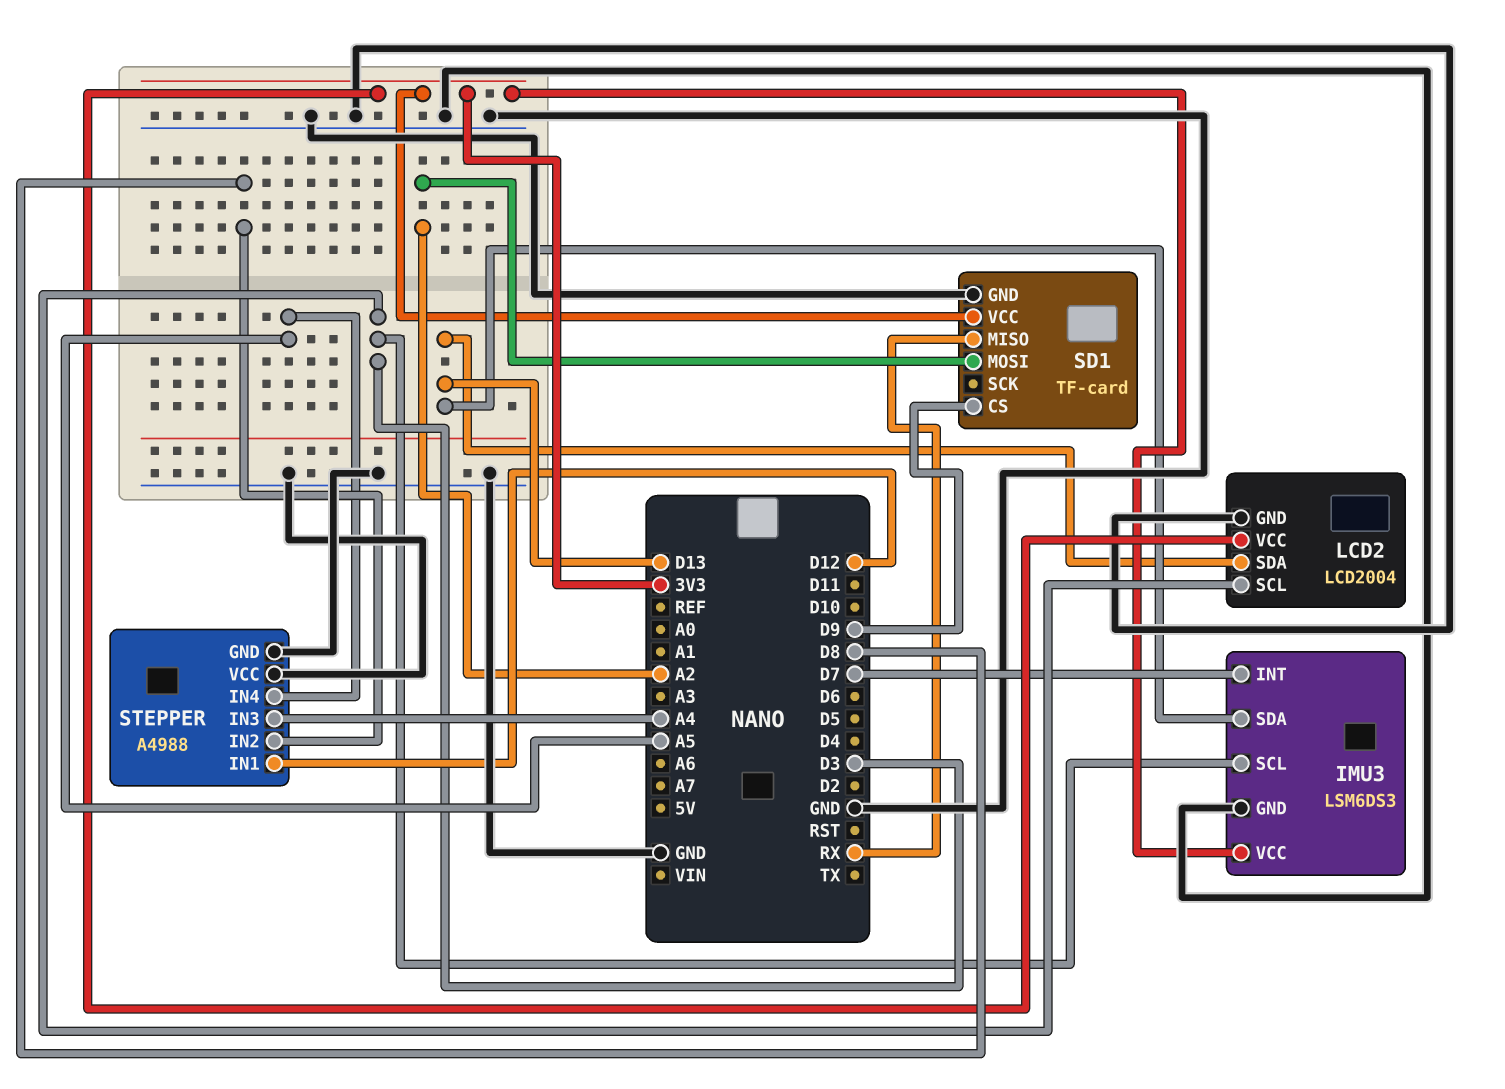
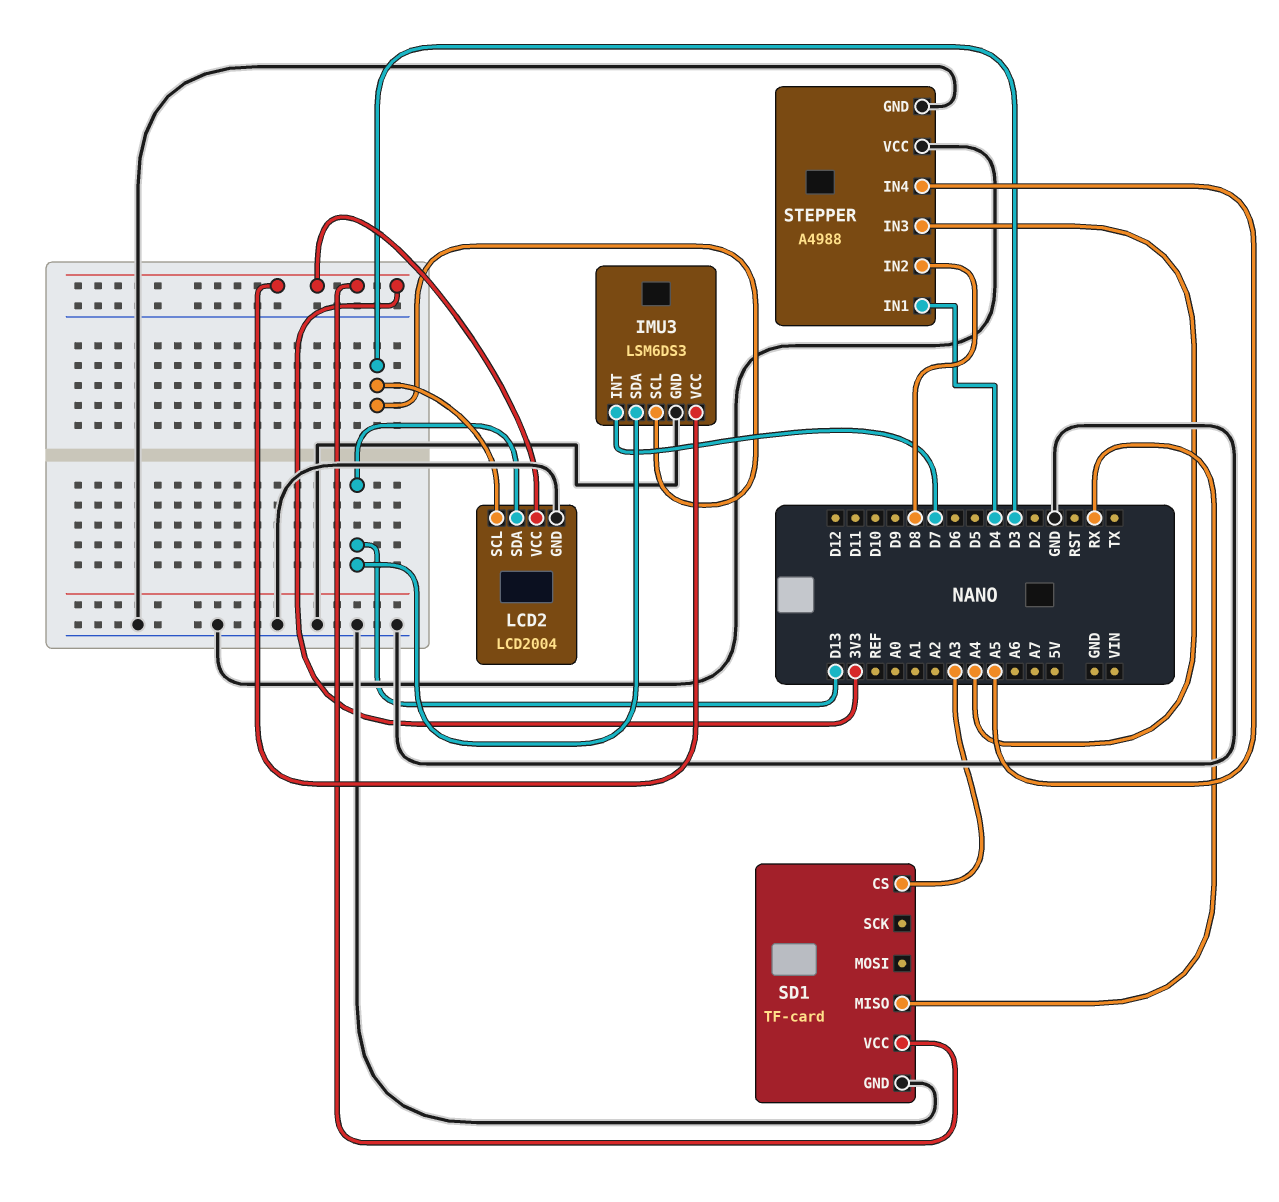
SD1 pin CS: D9 -> A3
SD1 pin MOSI: A2 -> none
STEPPER pin IN1: D12 -> D4

